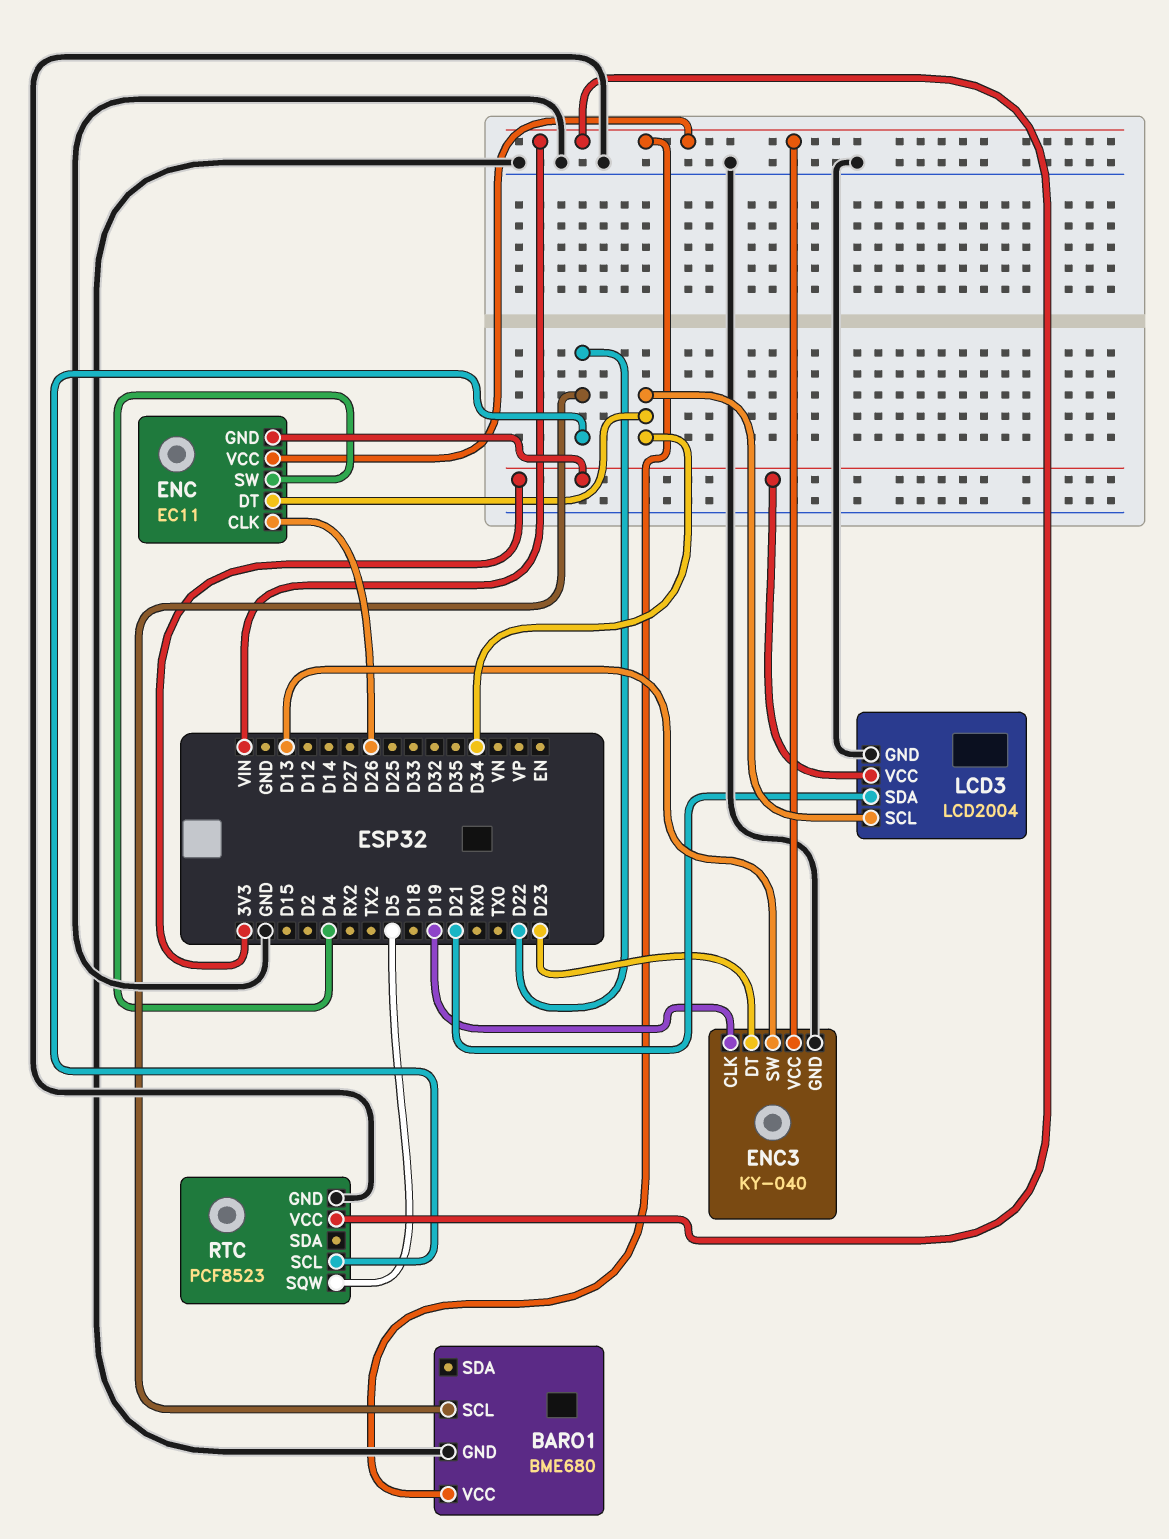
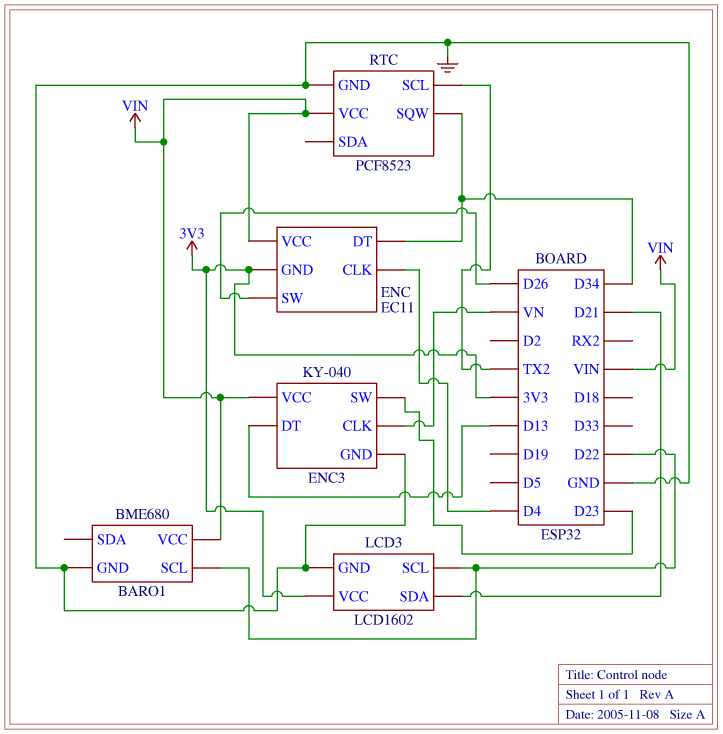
ENC pin CLK: D26 -> D4
ENC pin SW: D4 -> D26
ENC3 pin CLK: D19 -> VN
ENC3 pin DT: D23 -> D13
ENC3 pin SW: D13 -> D23
LCD3: LCD2004 -> LCD1602
LCD3 pin SCL: D34 -> D22
RTC pin SCL: D22 -> TX2
RTC pin SQW: D5 -> D34

